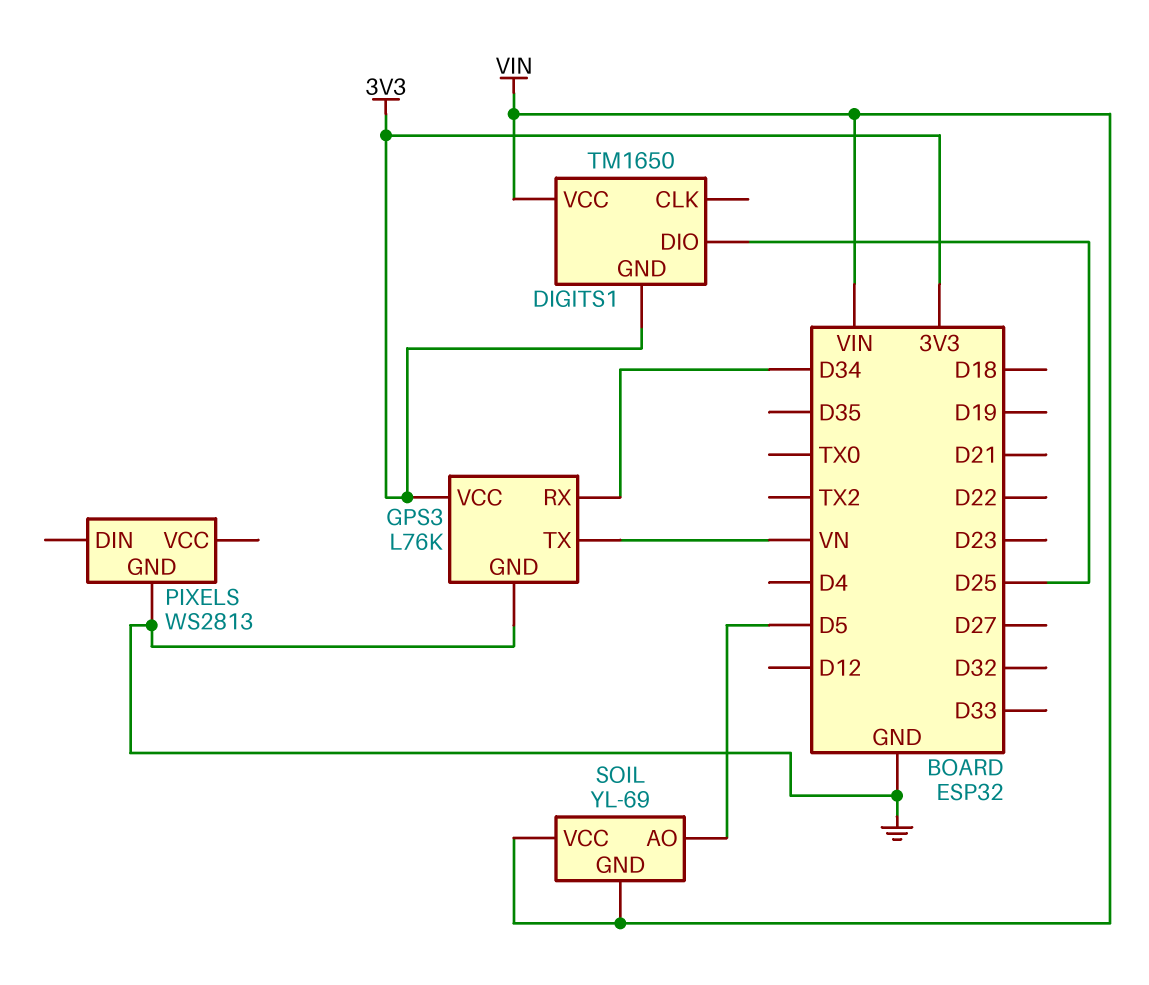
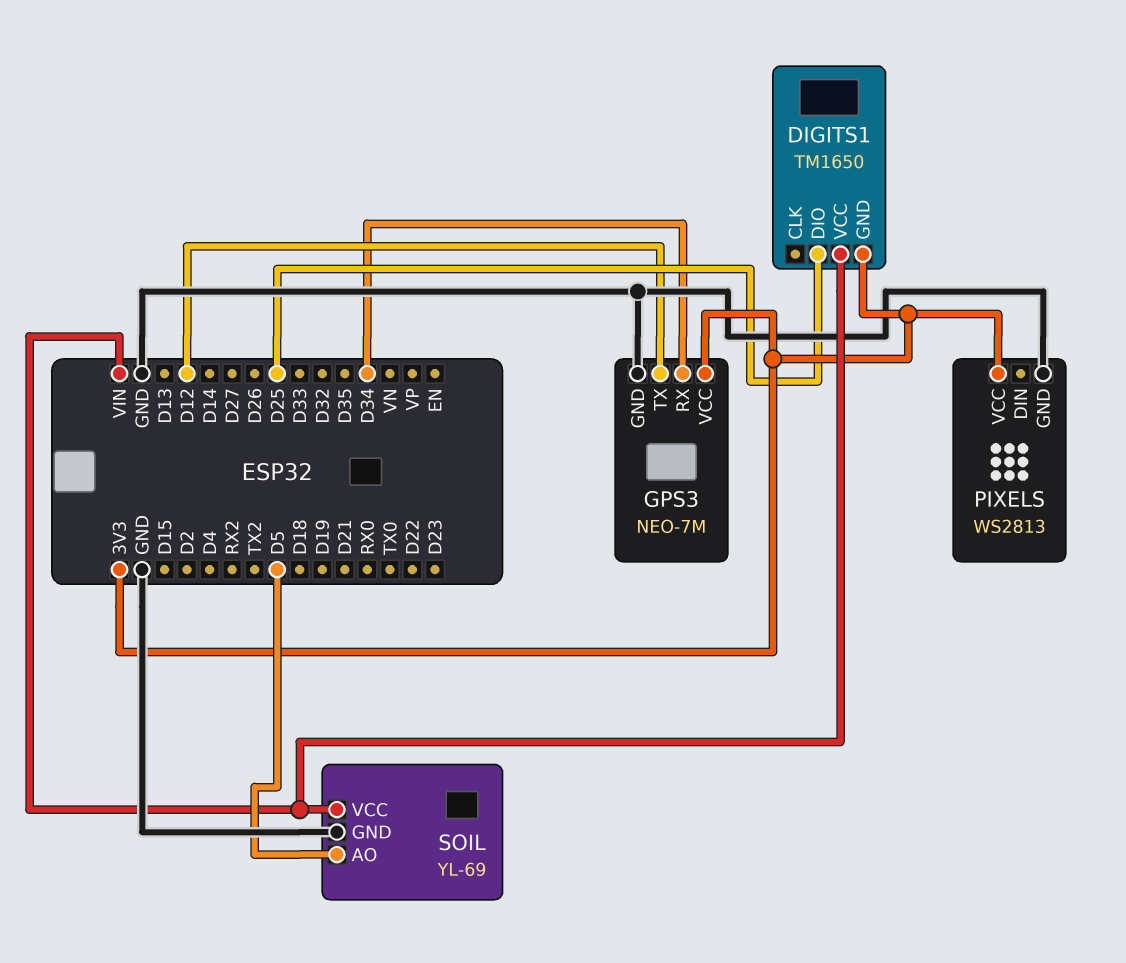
GPS3: L76K -> NEO-7M
GPS3 pin TX: VN -> D12
PIXELS pin VCC: none -> 3V3
SOIL pin GND: VIN -> GND

